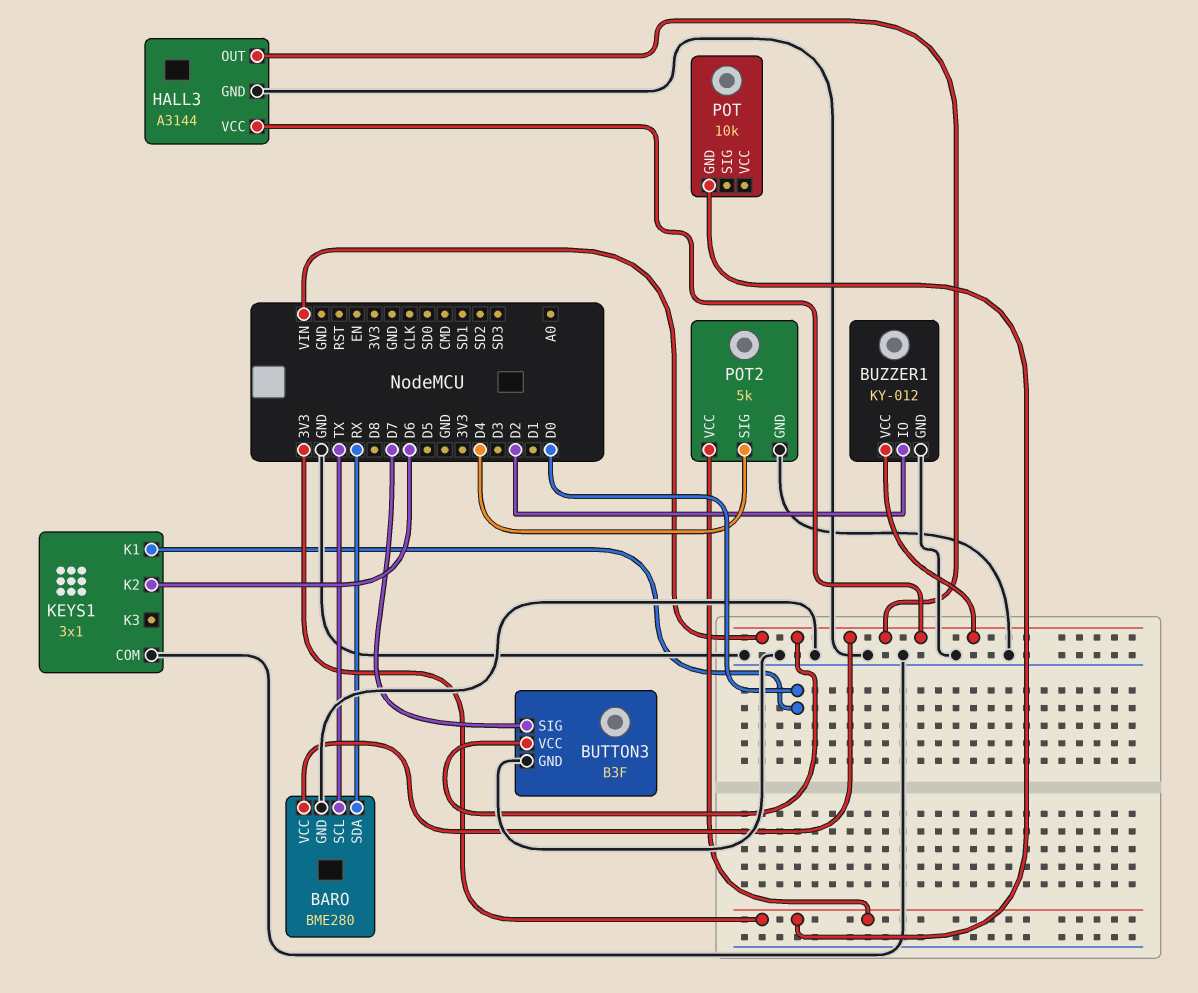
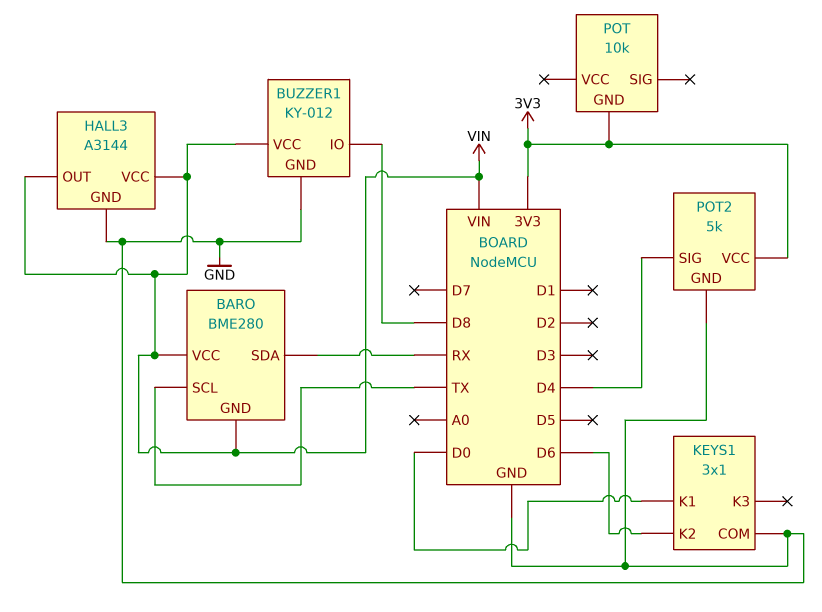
BARO pin GND: GND -> VIN
BUTTON3: B3F -> none
BUTTON3 pin GND: GND -> none
BUTTON3 pin SIG: D7 -> none
BUTTON3 pin VCC: VIN -> none
BUZZER1 pin IO: D2 -> D8

